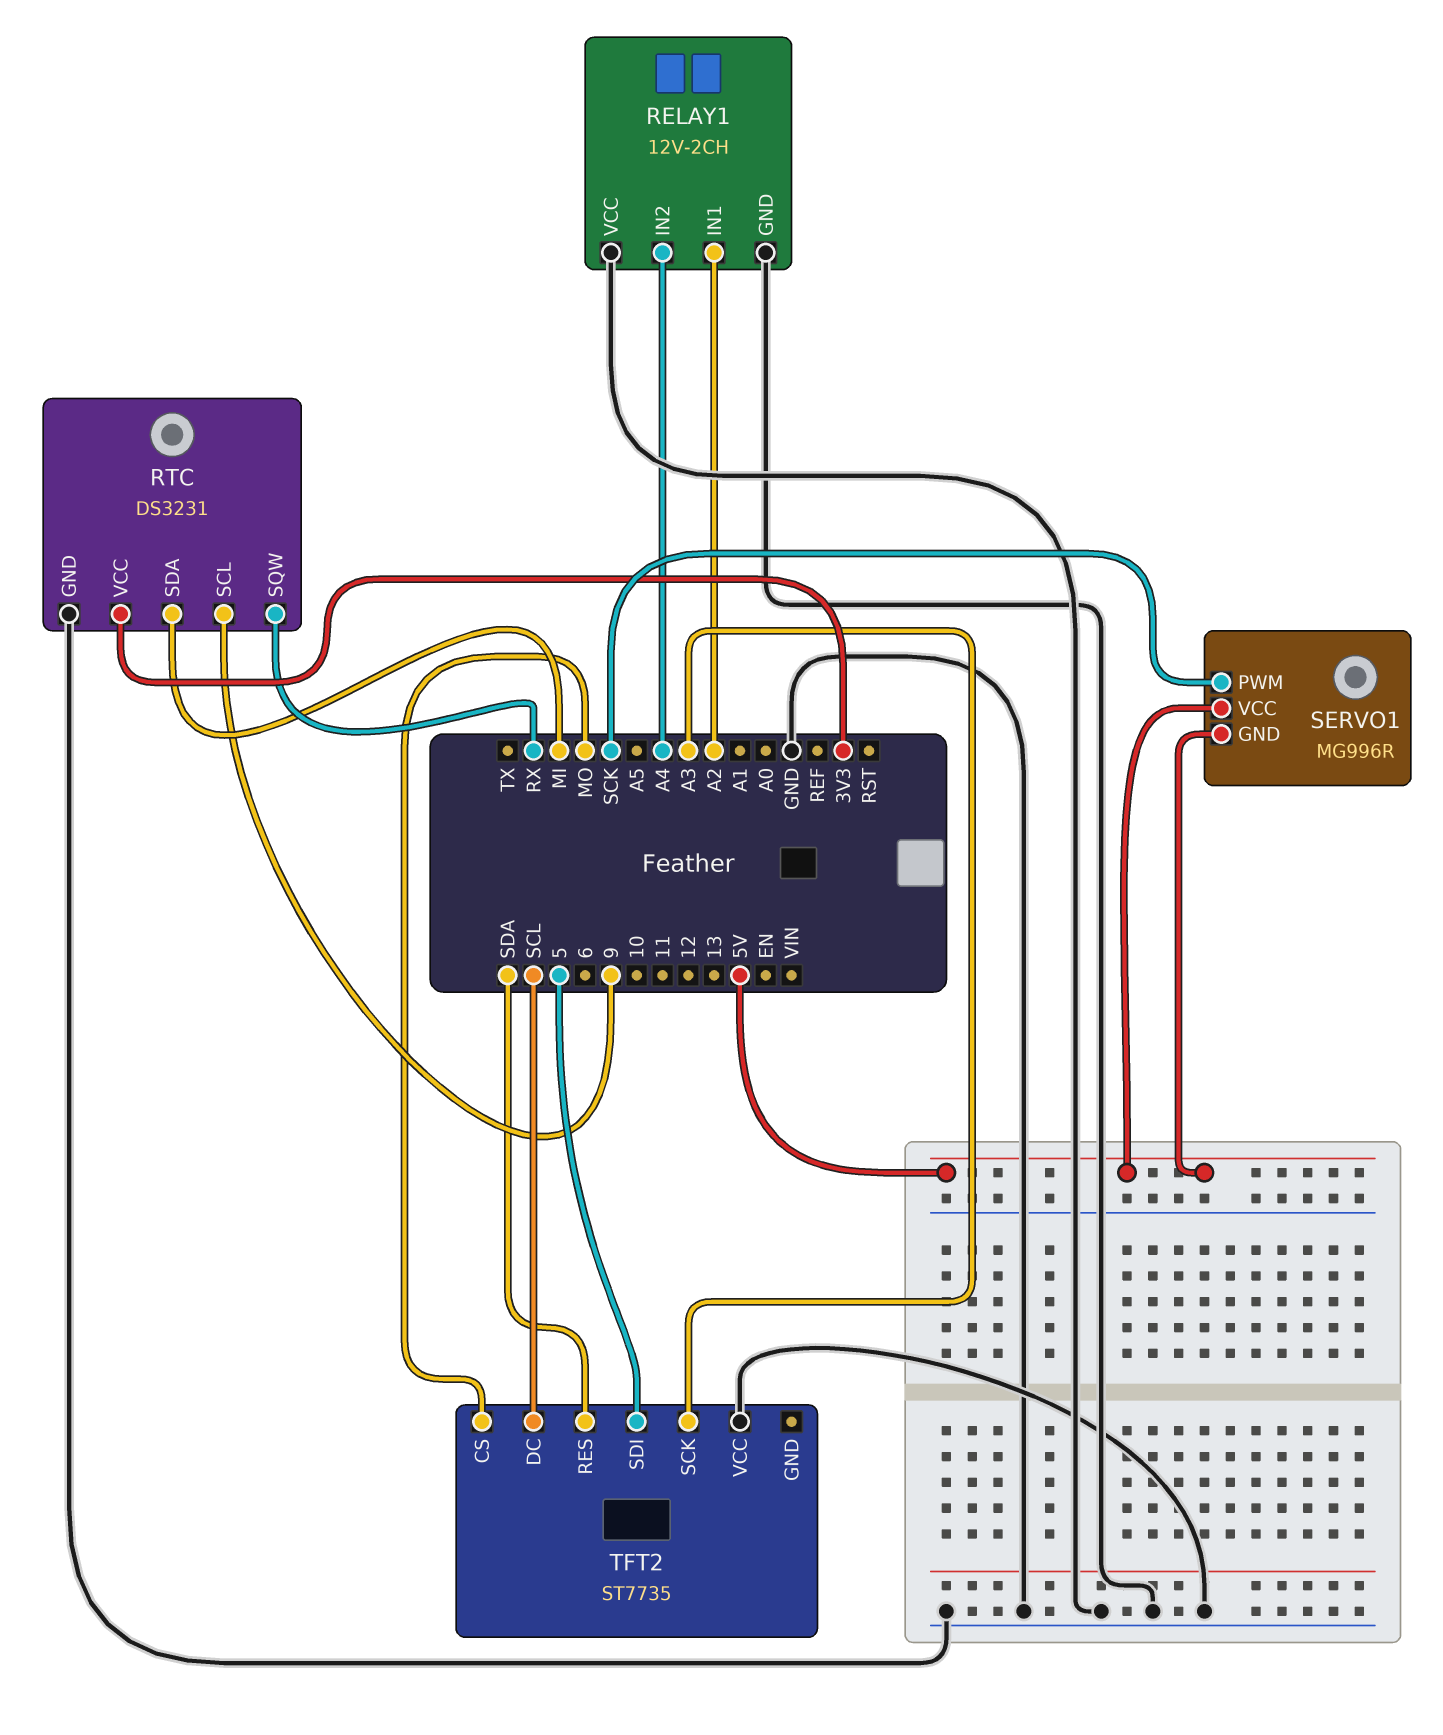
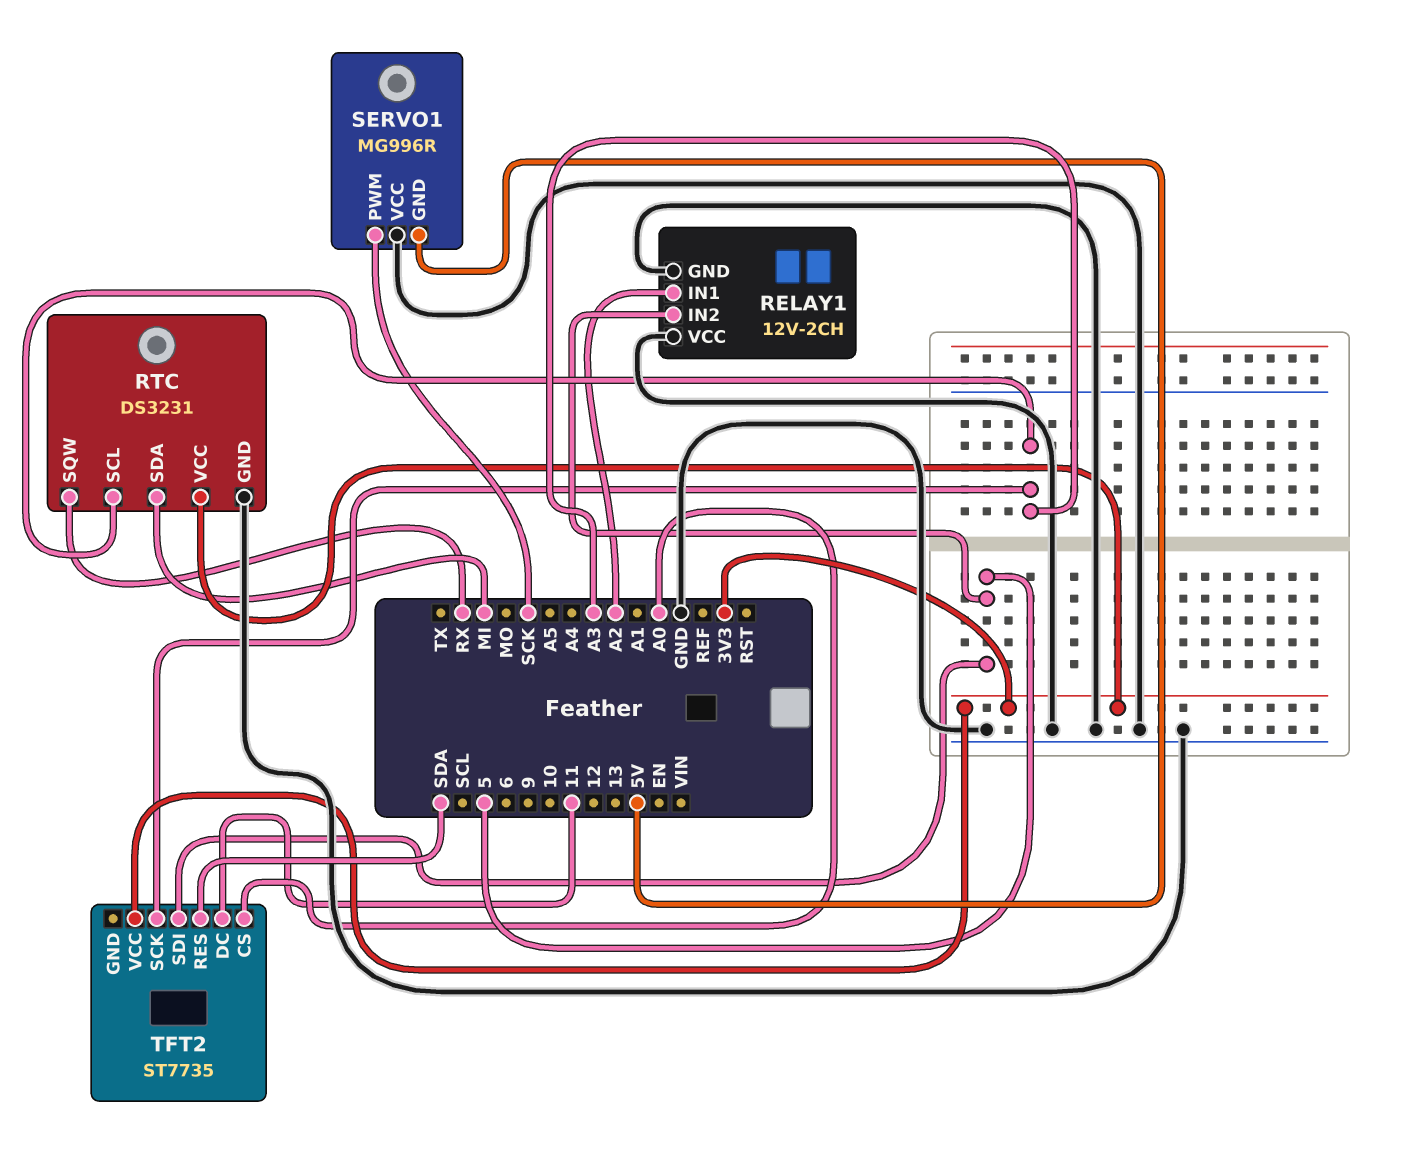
RELAY1 pin IN2: A4 -> 5
RTC pin SCL: 9 -> A3
SERVO1 pin VCC: 5V -> GND
TFT2 pin CS: MO -> A0
TFT2 pin DC: SCL -> 11
TFT2 pin VCC: GND -> 3V3

